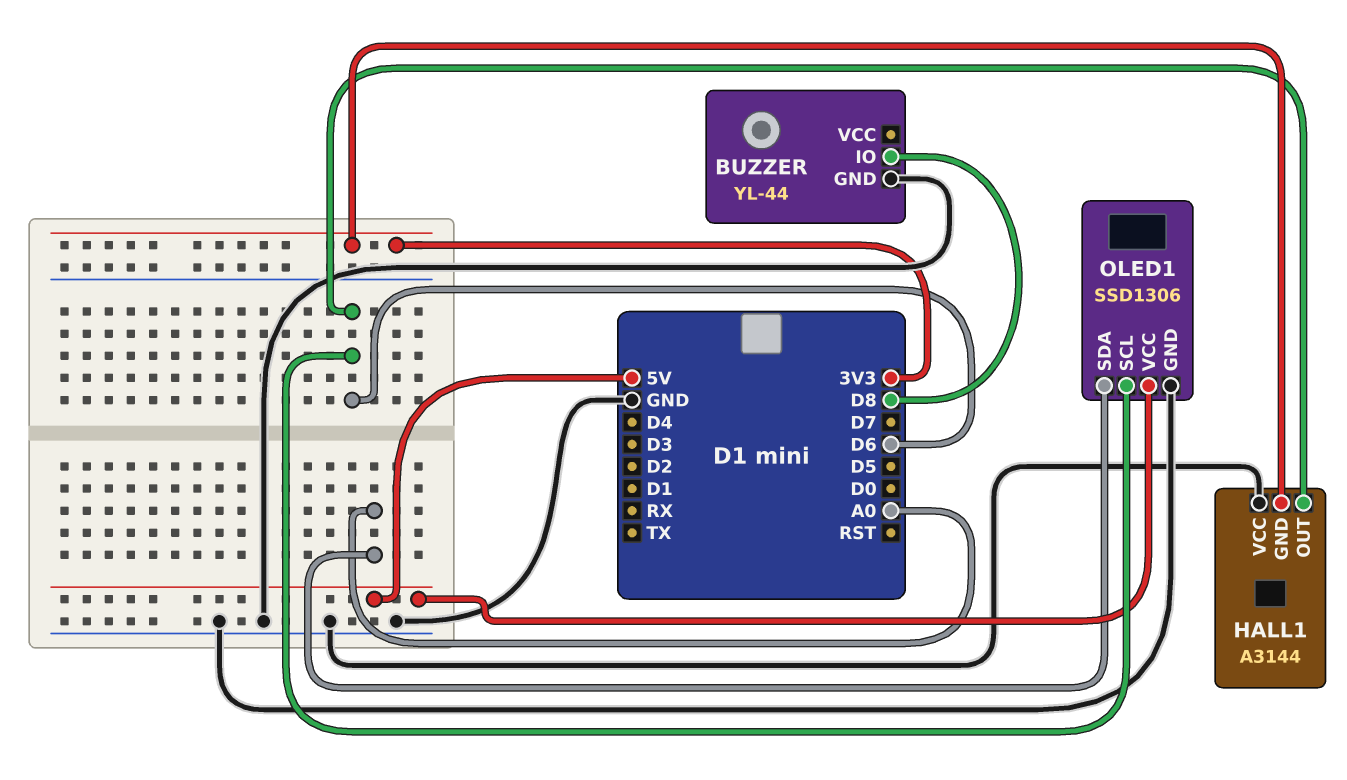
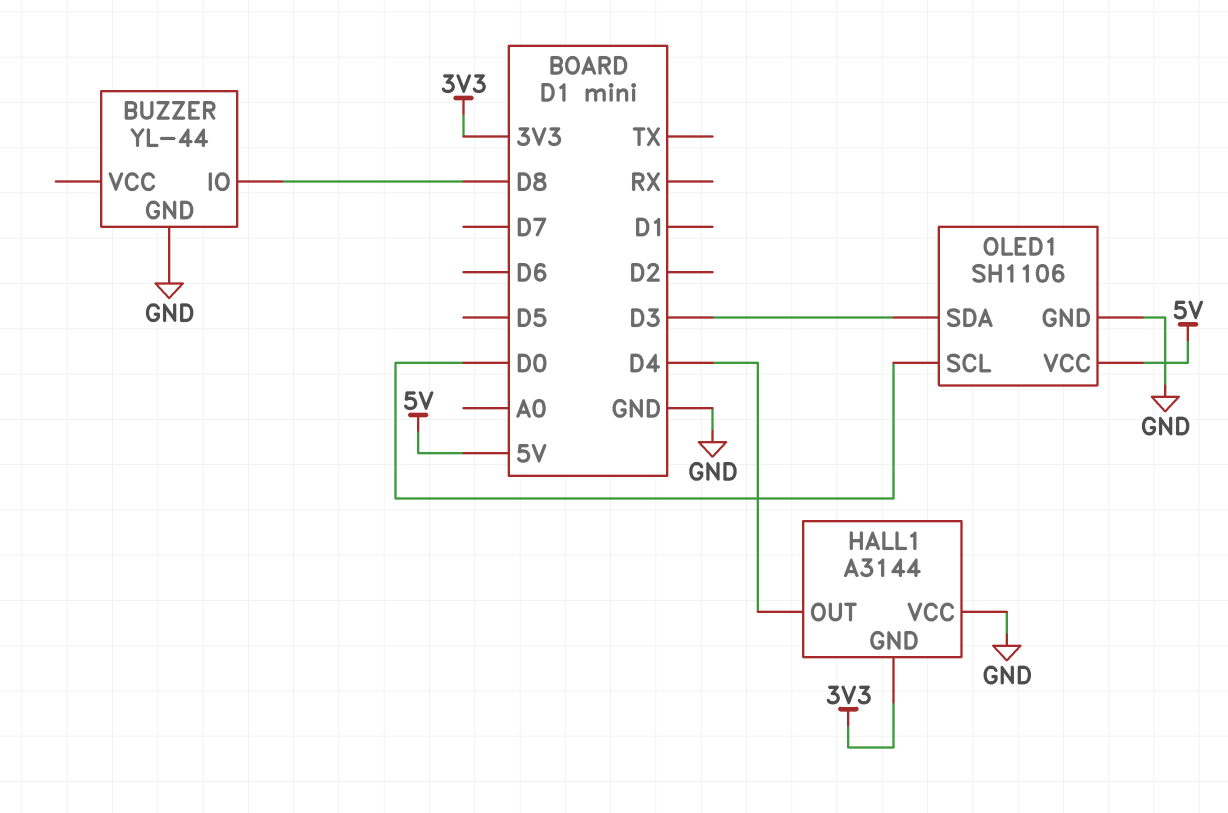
HALL1 pin OUT: D6 -> D4
OLED1: SSD1306 -> SH1106
OLED1 pin SCL: D6 -> D0
OLED1 pin SDA: A0 -> D3

